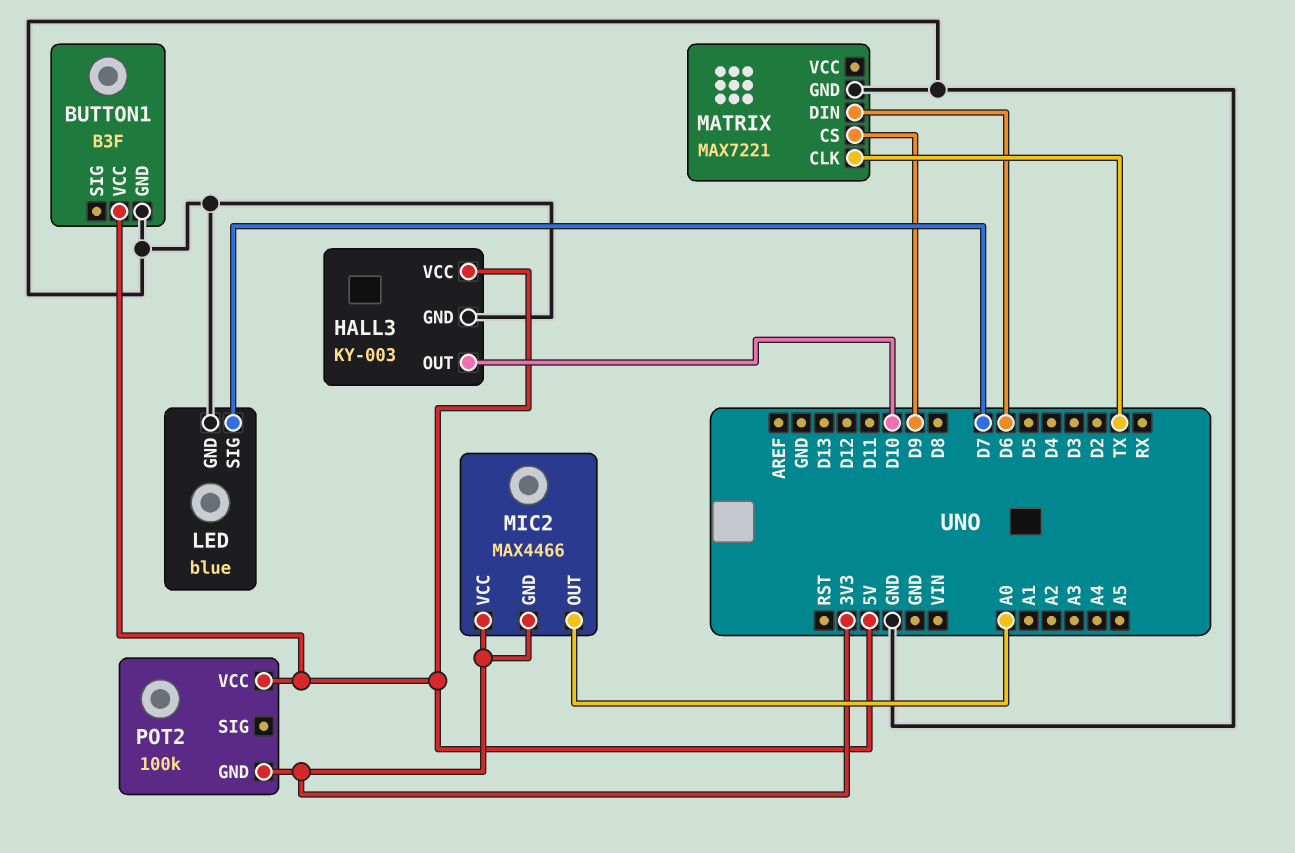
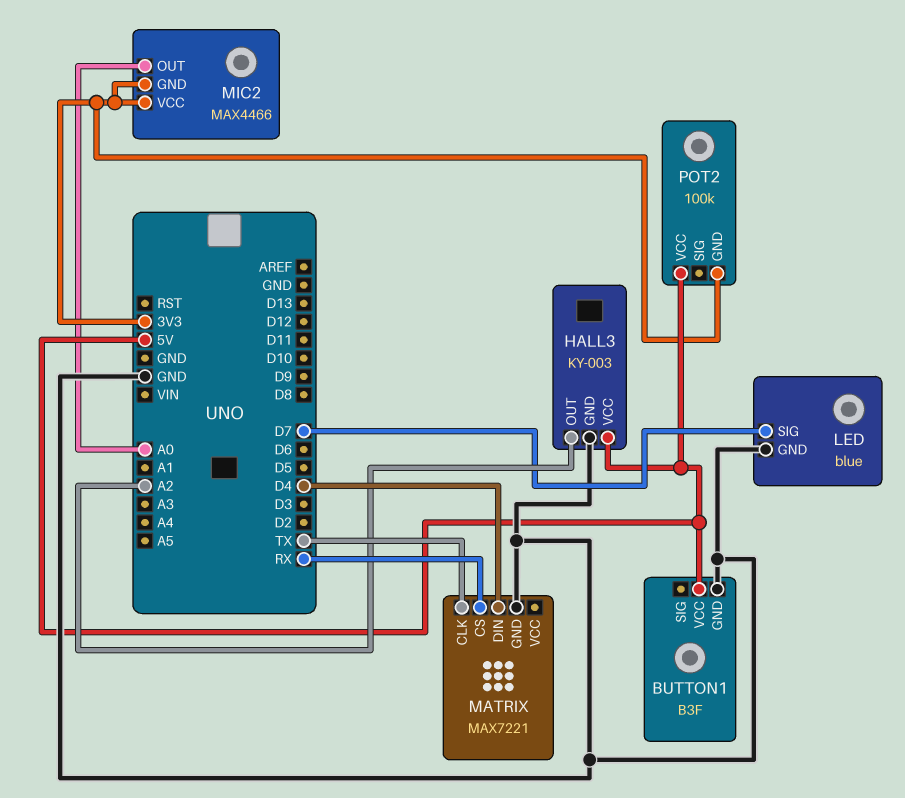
HALL3 pin OUT: D10 -> A2
MATRIX pin CS: D9 -> RX
MATRIX pin DIN: D6 -> D4

